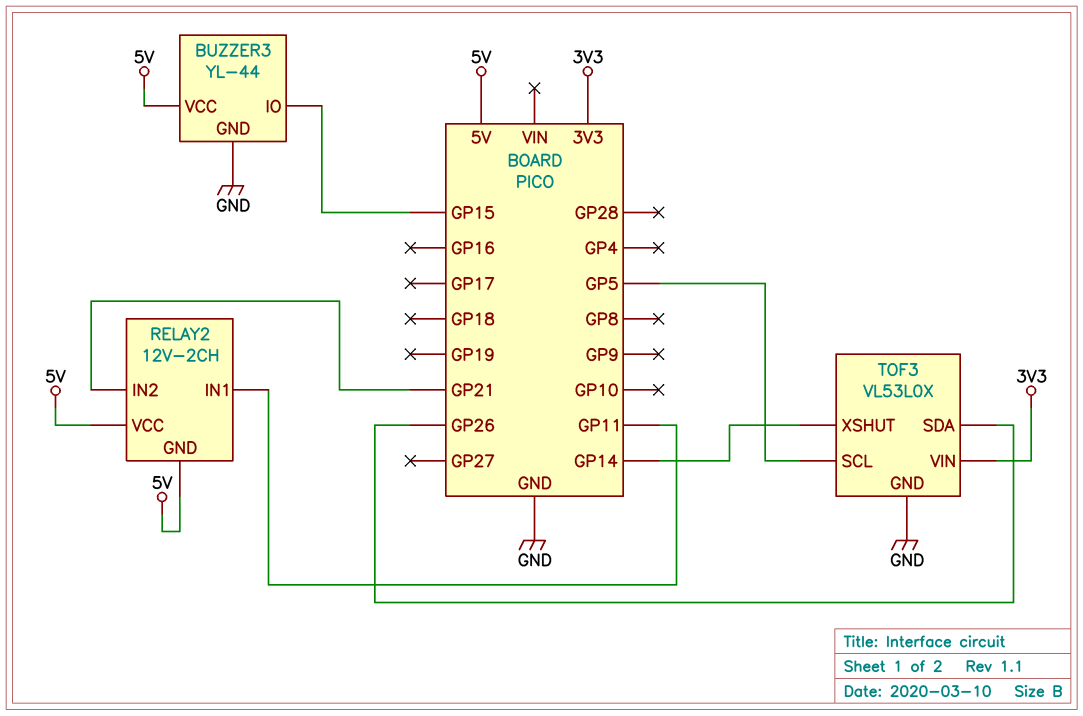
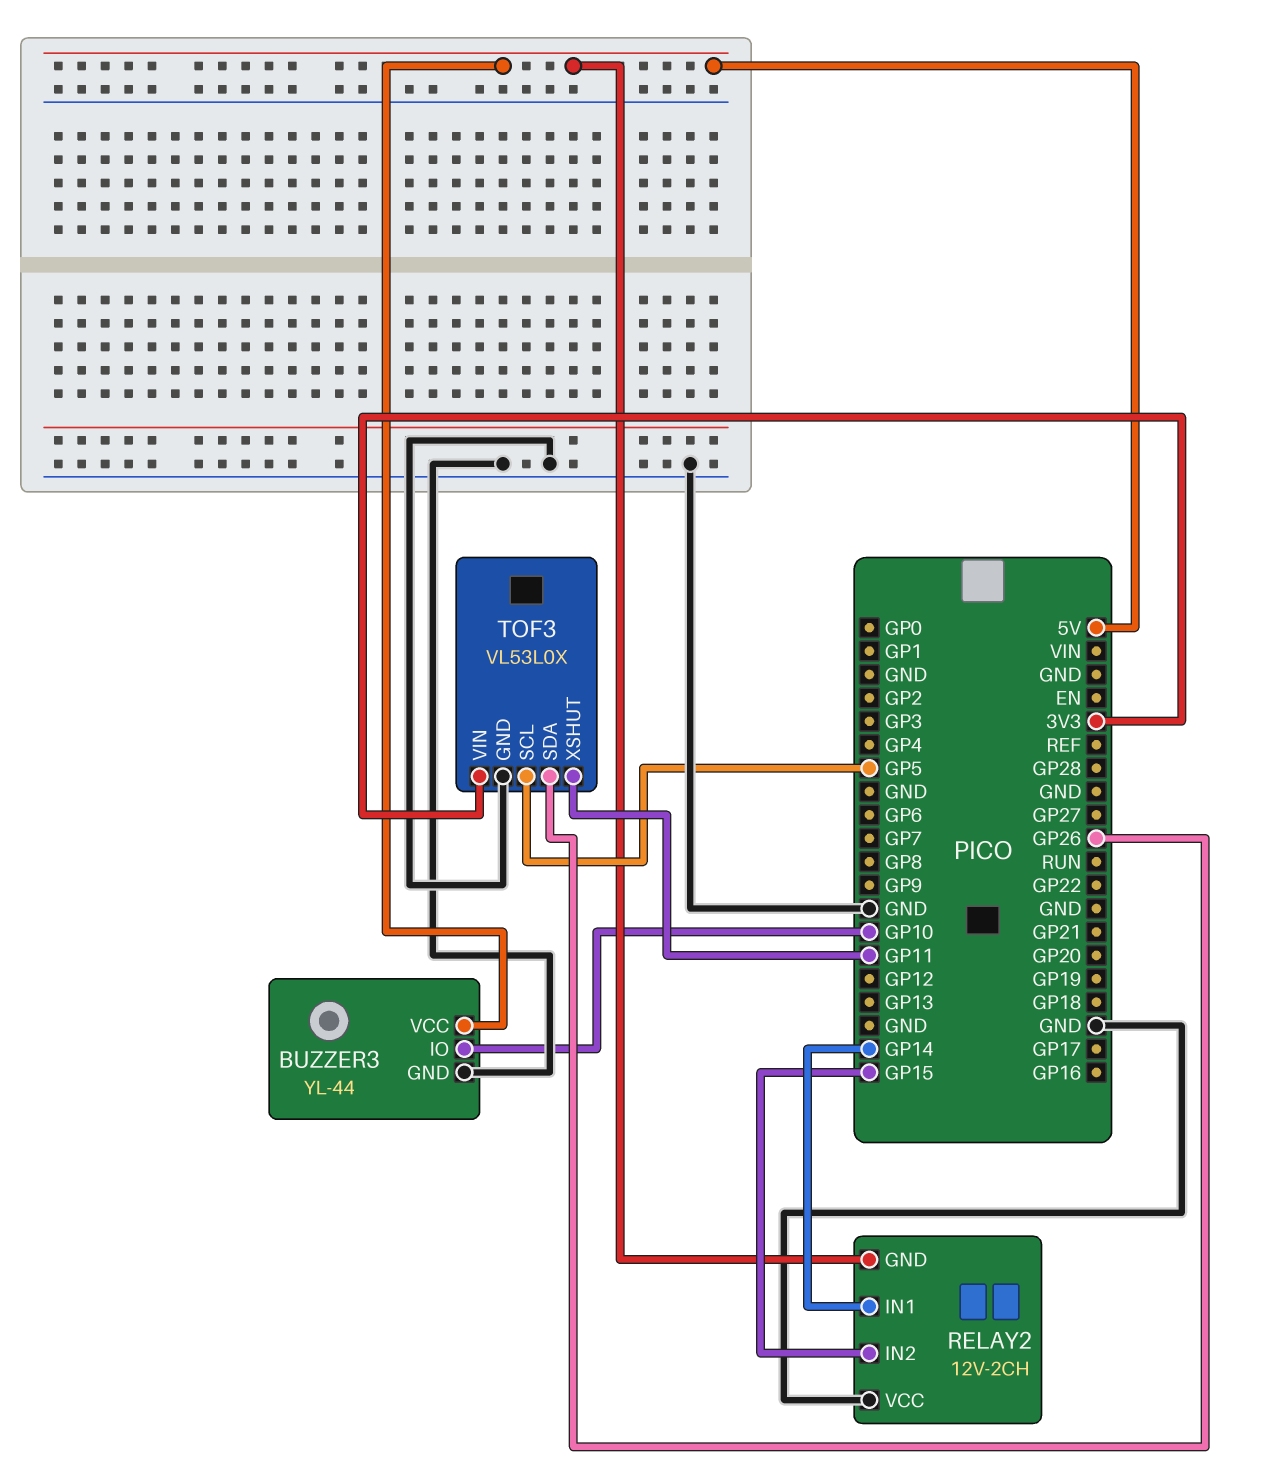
BUZZER3 pin IO: GP15 -> GP10
RELAY2 pin IN1: GP11 -> GP14
RELAY2 pin IN2: GP21 -> GP15
RELAY2 pin VCC: 5V -> GND
TOF3 pin XSHUT: GP14 -> GP11

